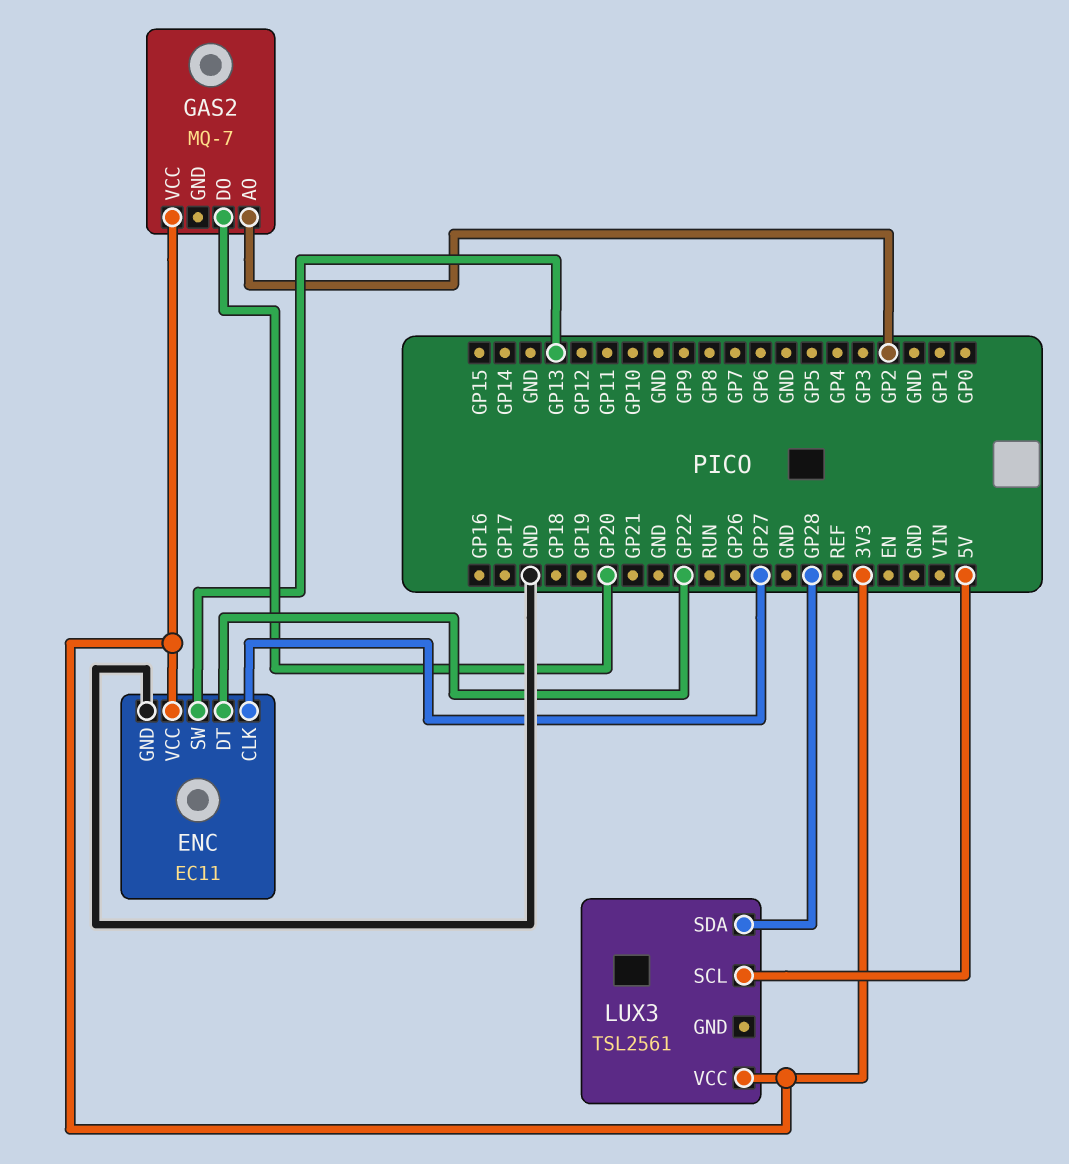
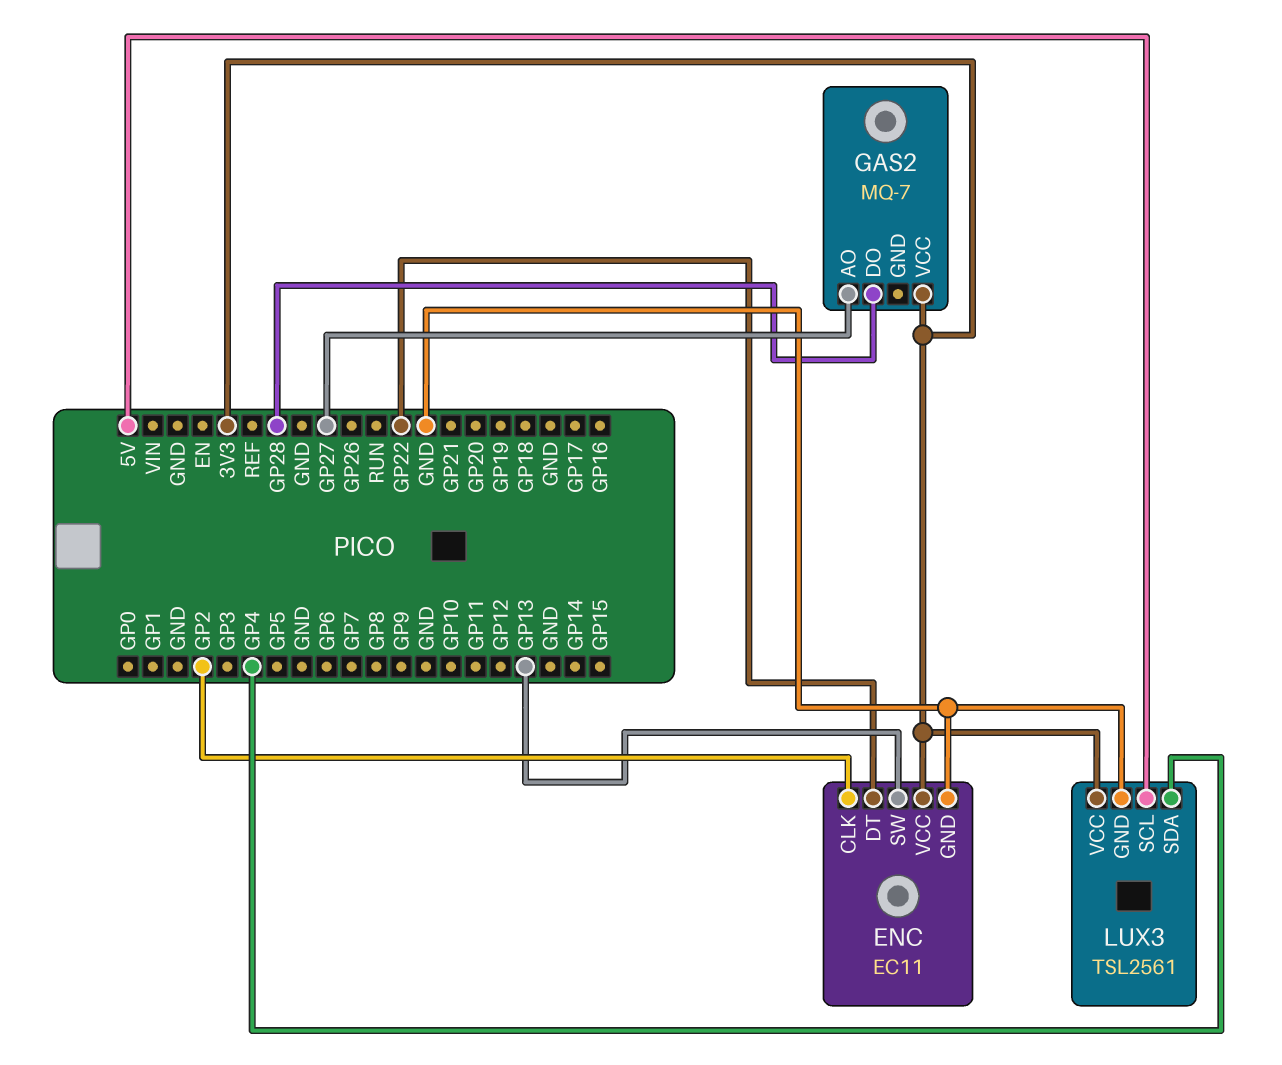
ENC pin CLK: GP27 -> GP2
GAS2 pin AO: GP2 -> GP27
GAS2 pin DO: GP20 -> GP28
LUX3 pin GND: none -> GND
LUX3 pin SDA: GP28 -> GP4

